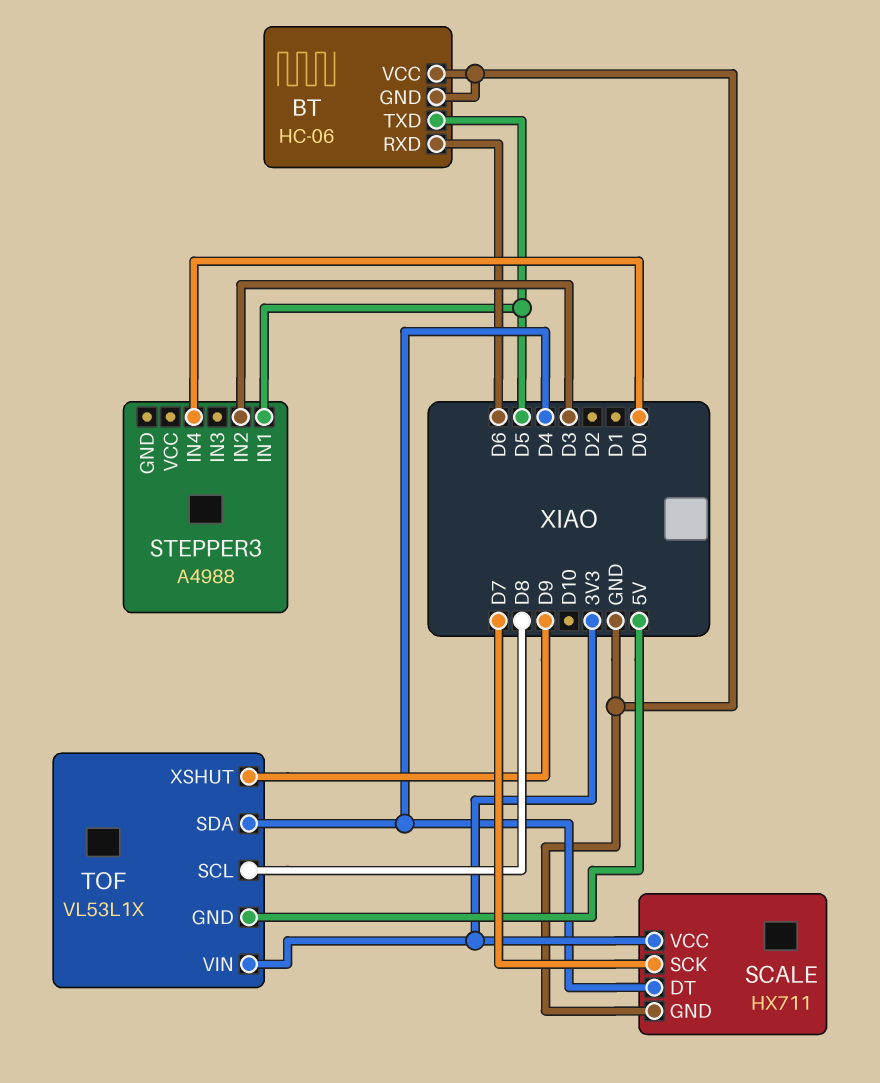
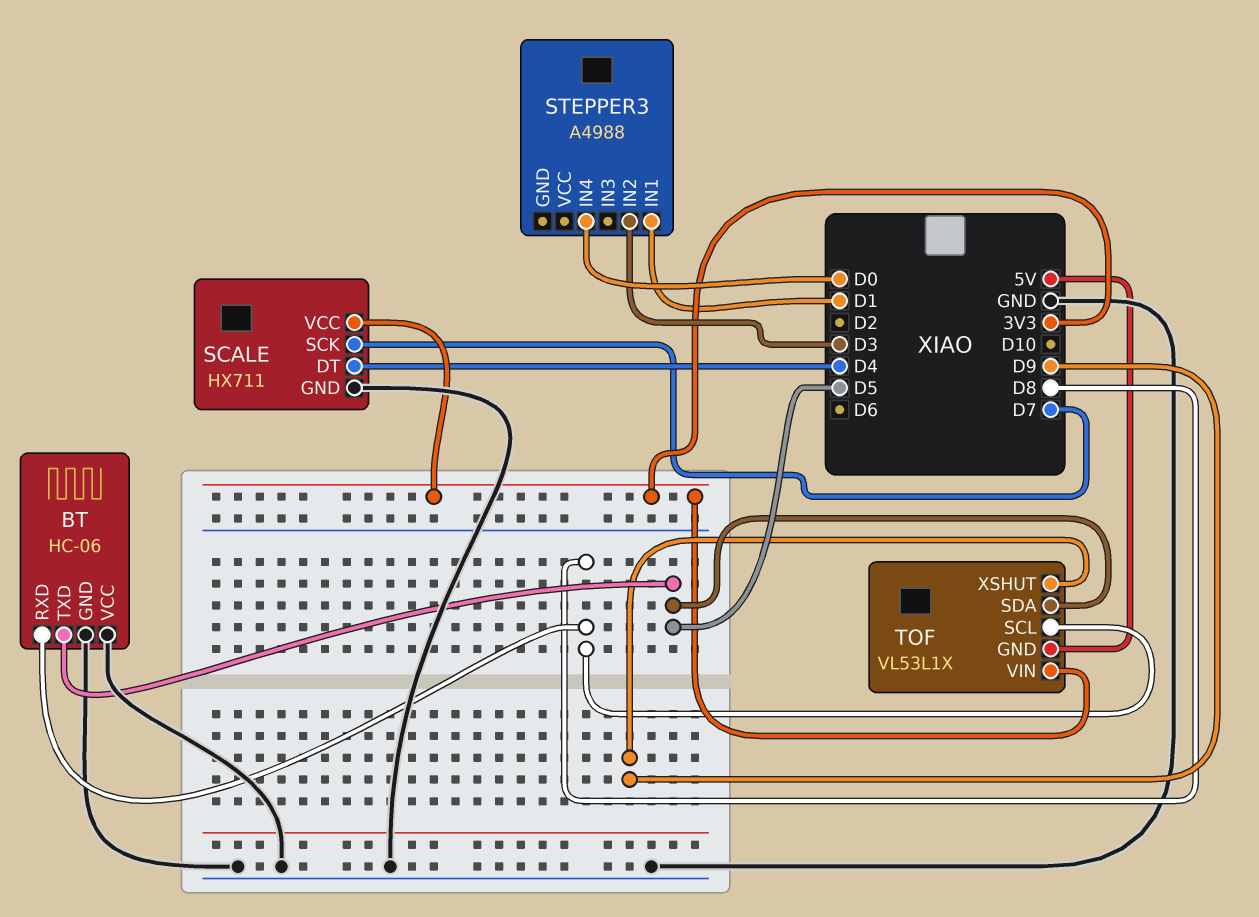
BT pin RXD: D6 -> D8
STEPPER3 pin IN1: D5 -> D1
TOF pin SDA: D4 -> D5

